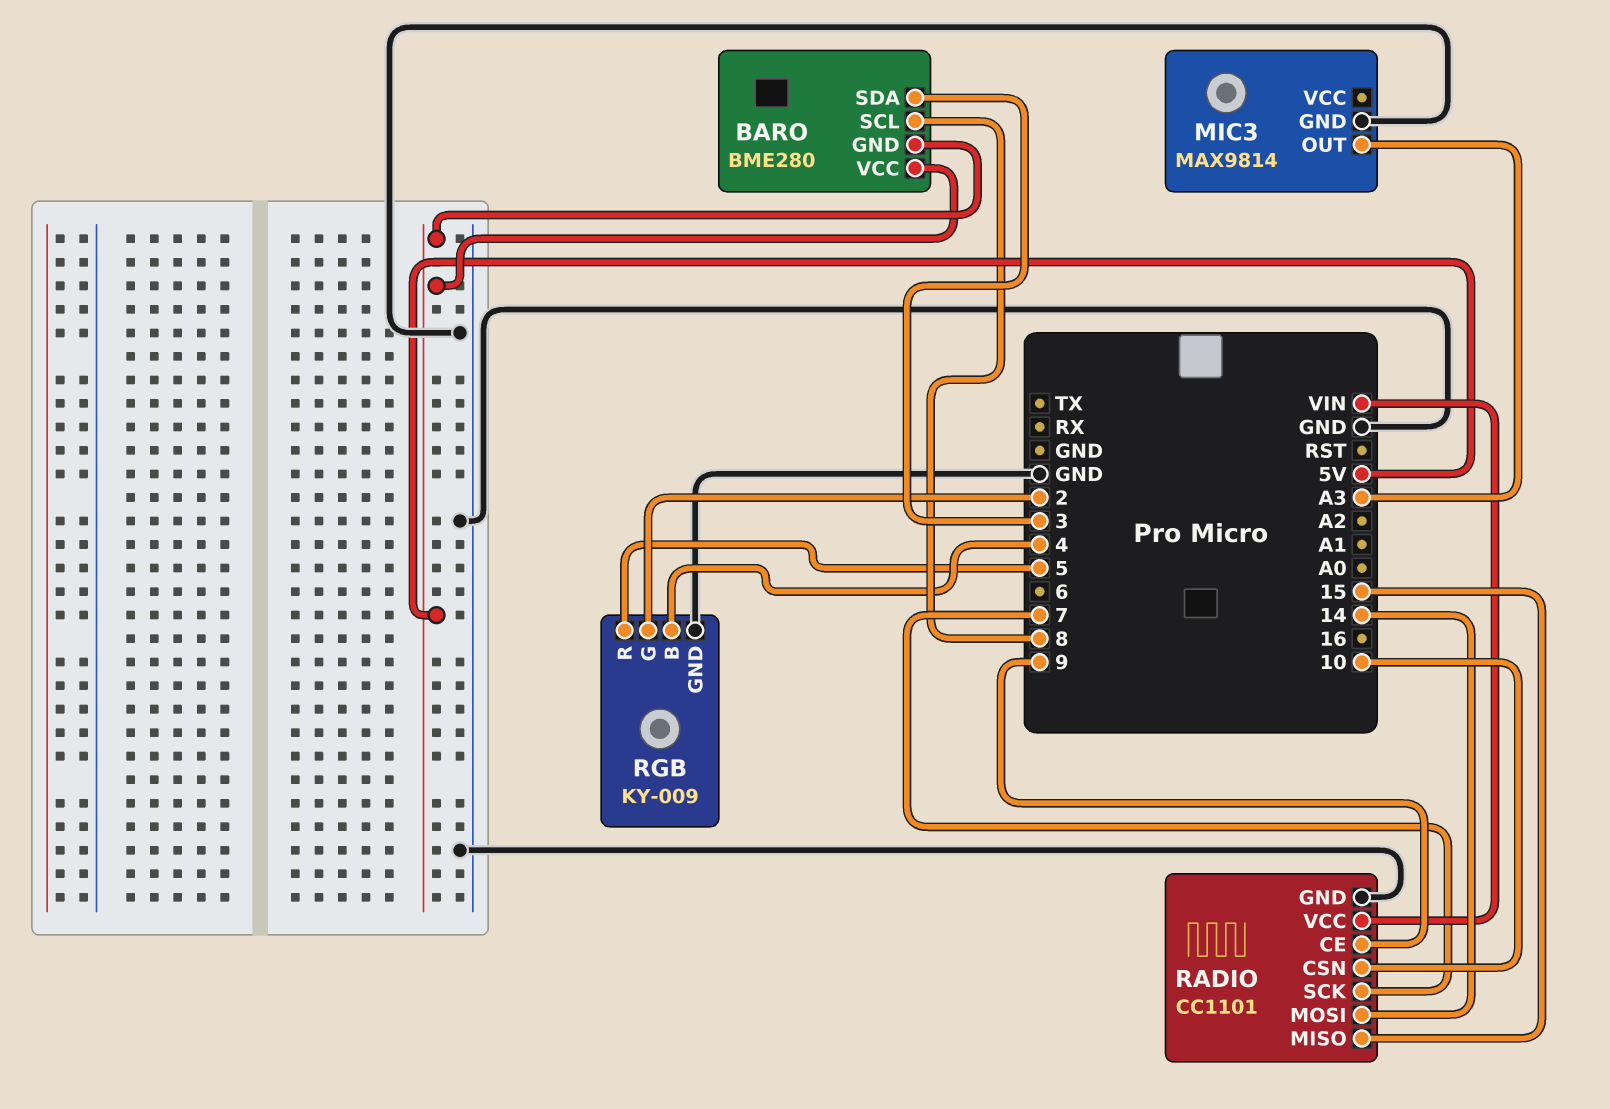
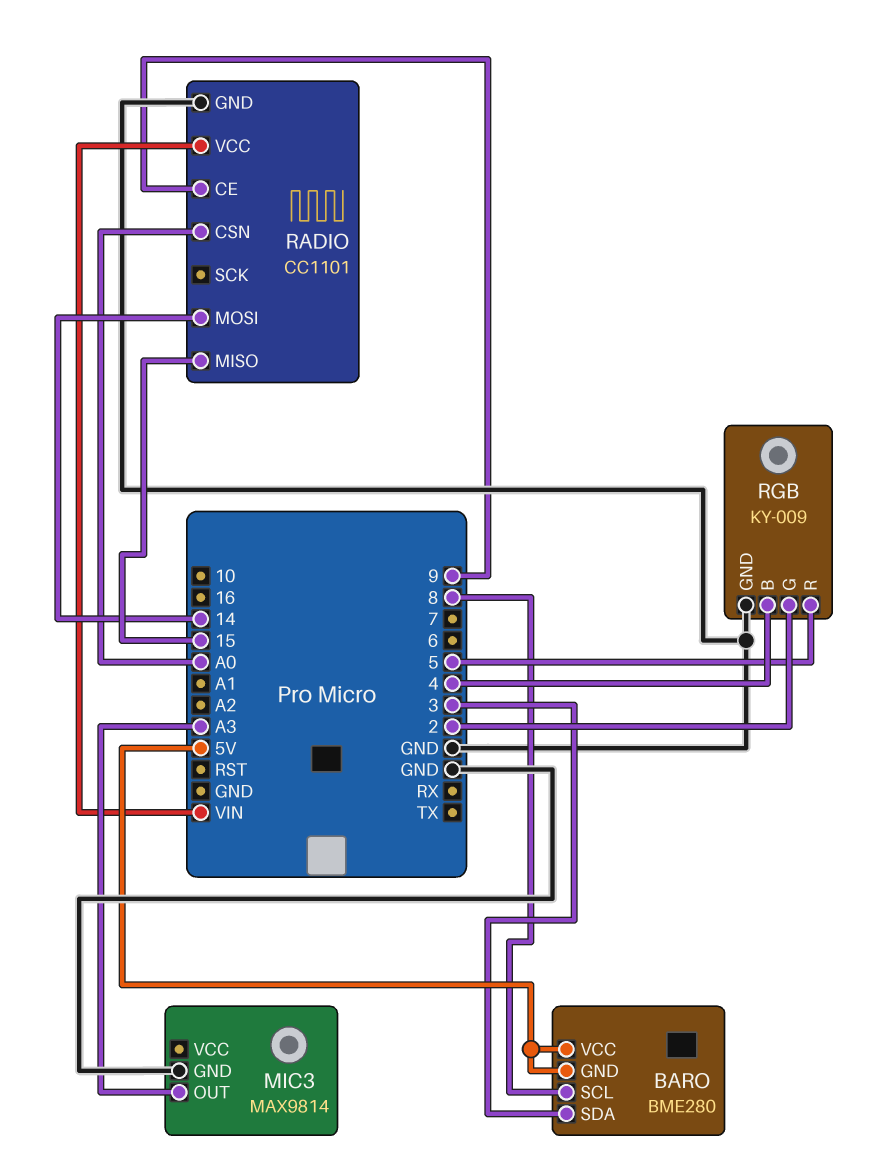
RADIO pin CSN: 10 -> A0
RADIO pin SCK: 7 -> none

